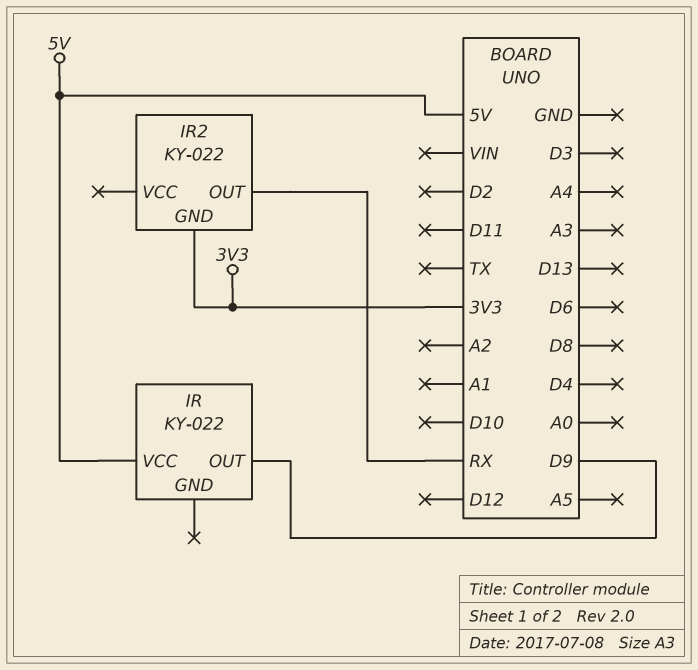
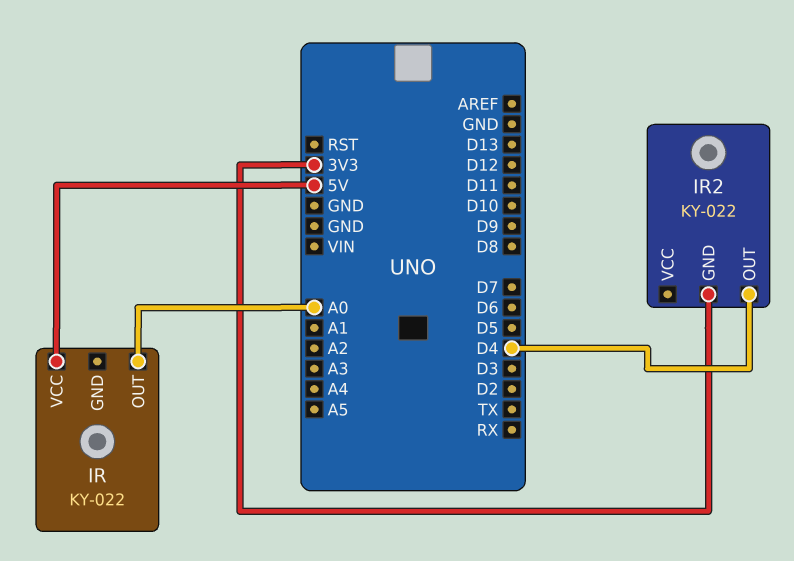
IR pin OUT: D9 -> A0
IR2 pin OUT: RX -> D4

